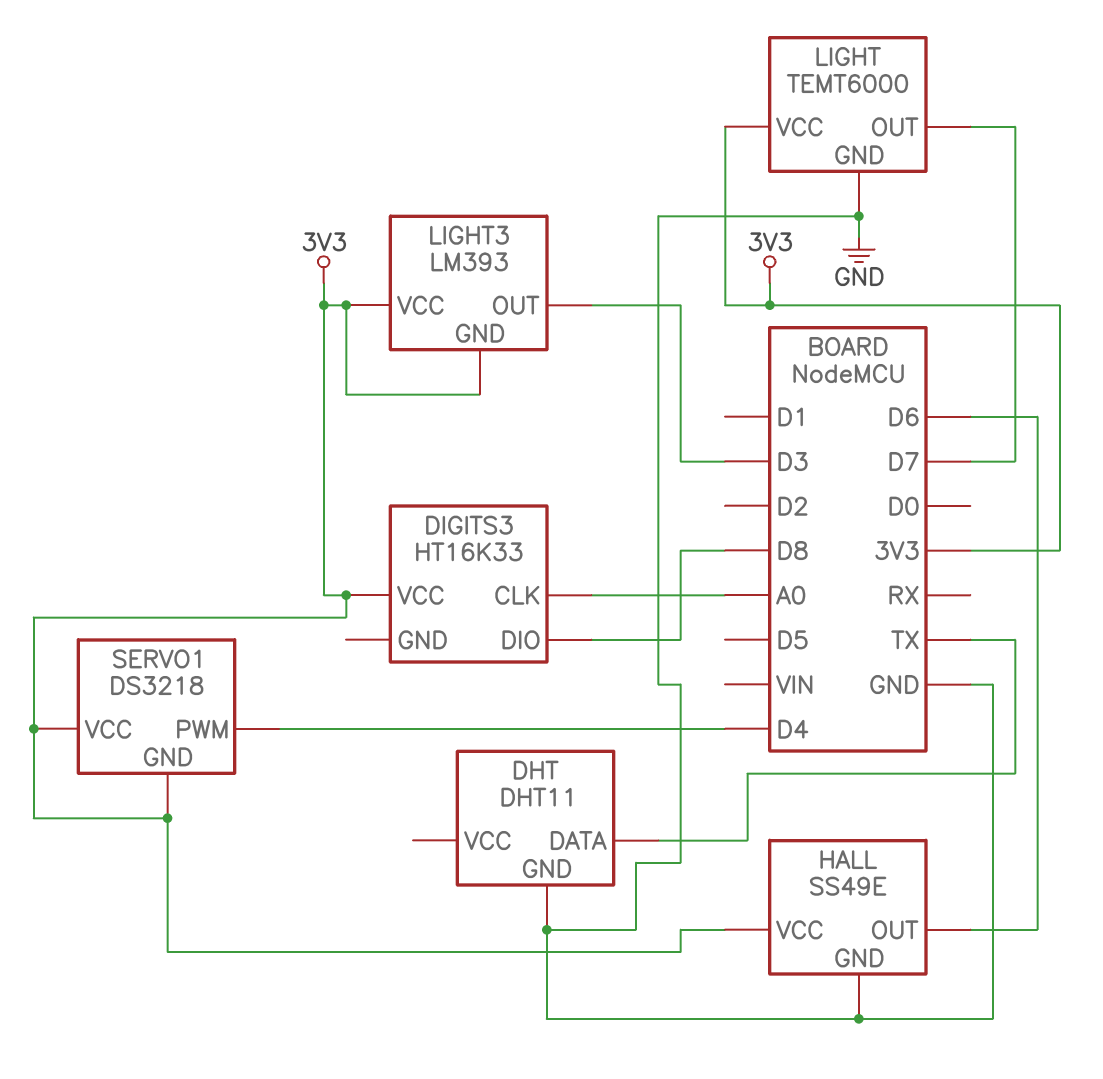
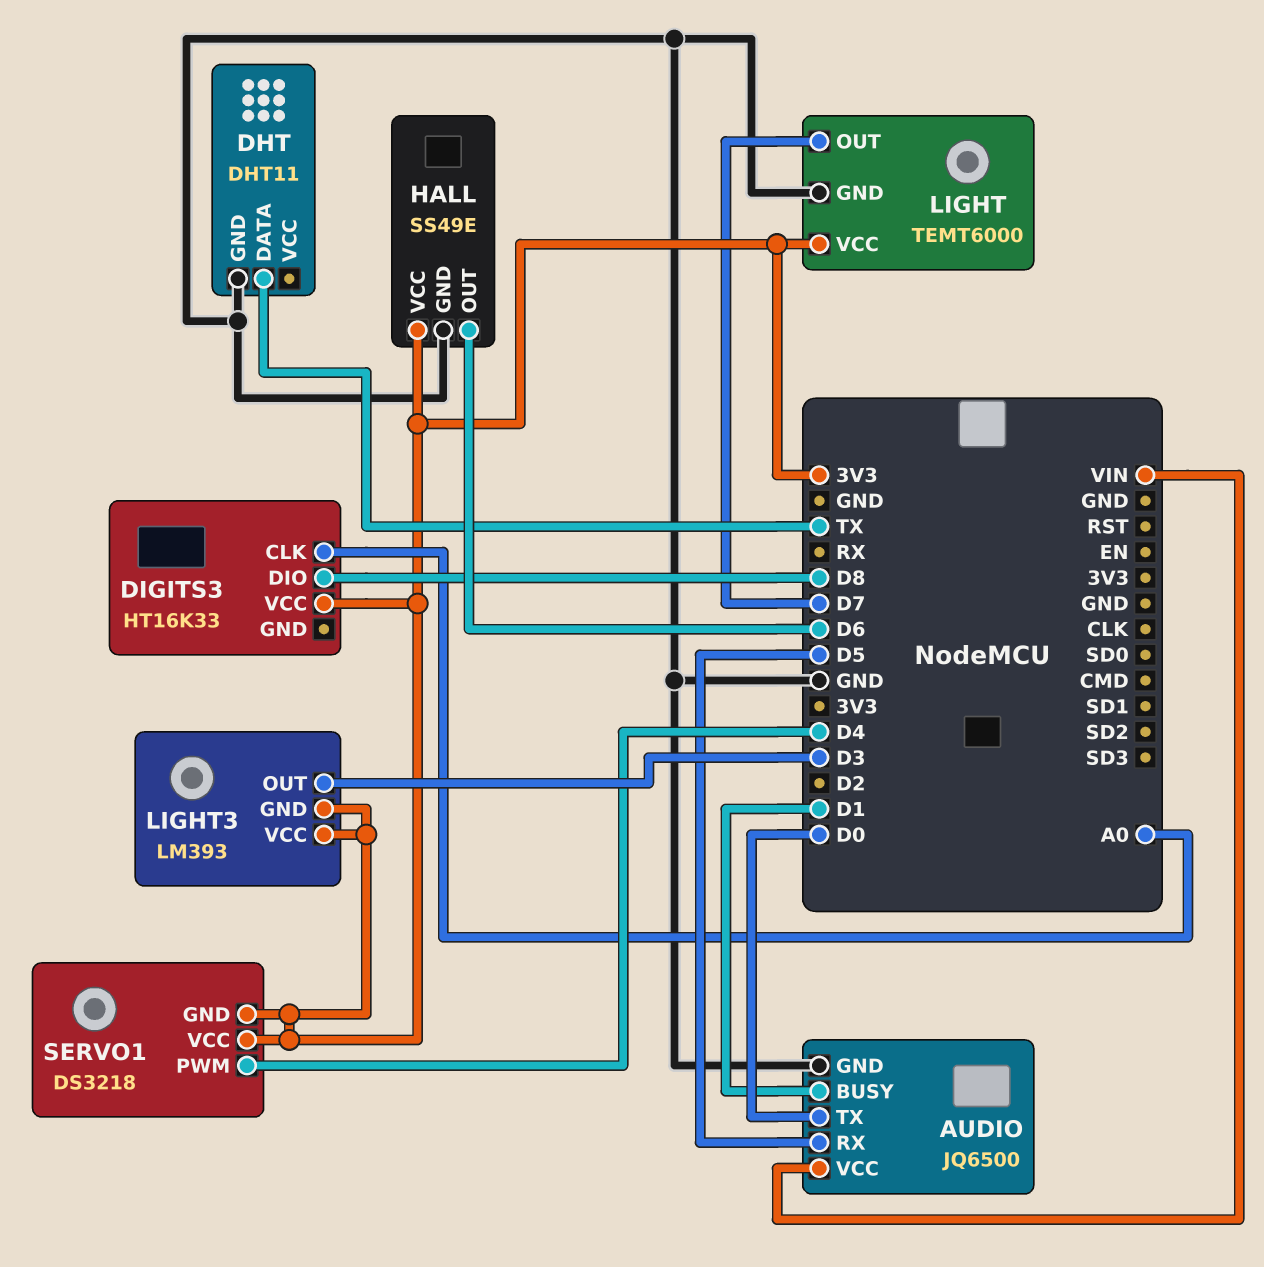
AUDIO: none -> JQ6500
AUDIO pin BUSY: none -> D1
AUDIO pin GND: none -> GND
AUDIO pin RX: none -> D5
AUDIO pin TX: none -> D0
AUDIO pin VCC: none -> VIN

